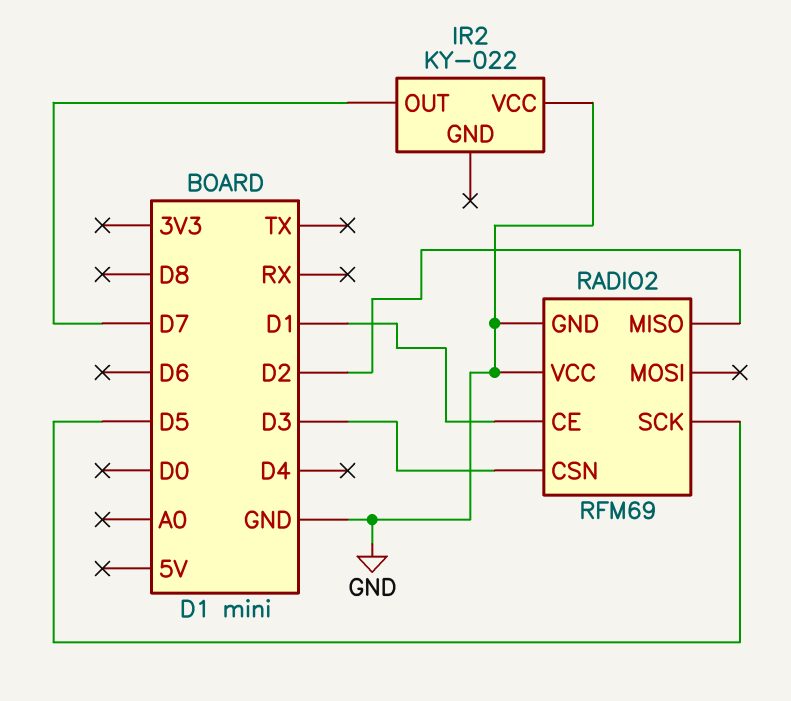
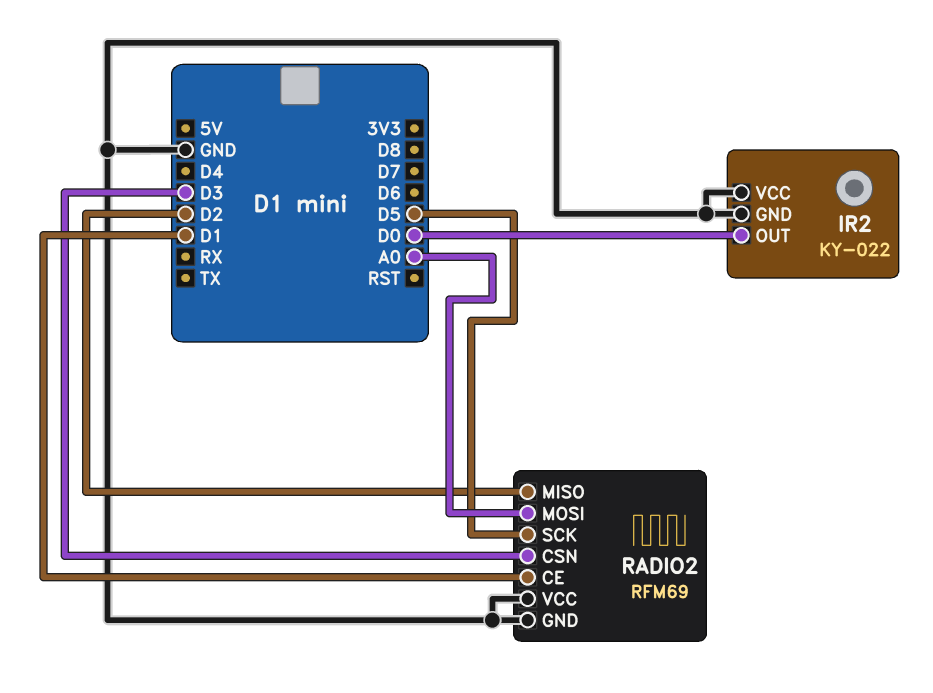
IR2 pin GND: none -> GND
IR2 pin OUT: D7 -> D0
RADIO2 pin MOSI: none -> A0

